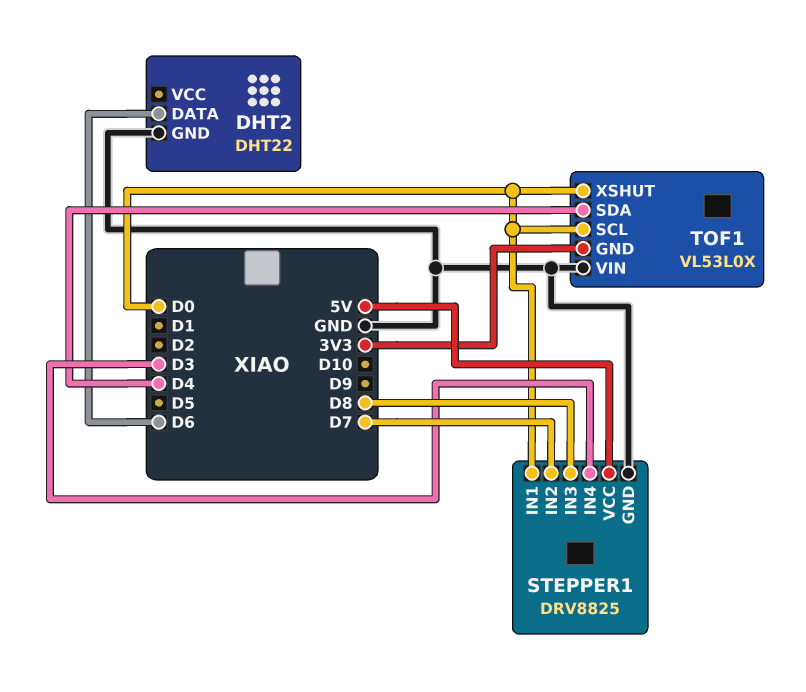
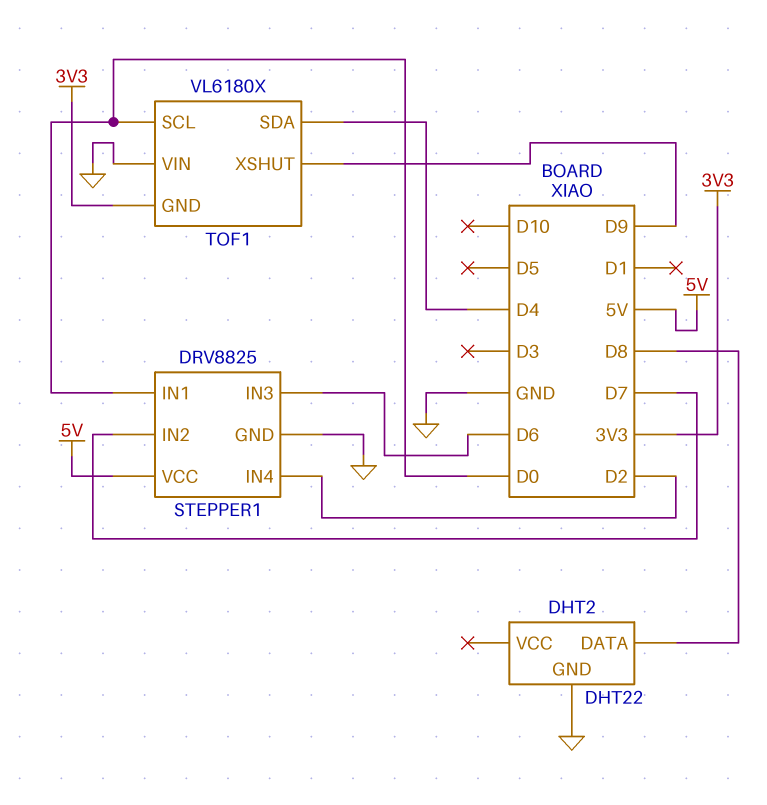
DHT2 pin DATA: D6 -> D8
STEPPER1 pin IN3: D8 -> D6
STEPPER1 pin IN4: D3 -> D2
TOF1: VL53L0X -> VL6180X
TOF1 pin XSHUT: D0 -> D9

